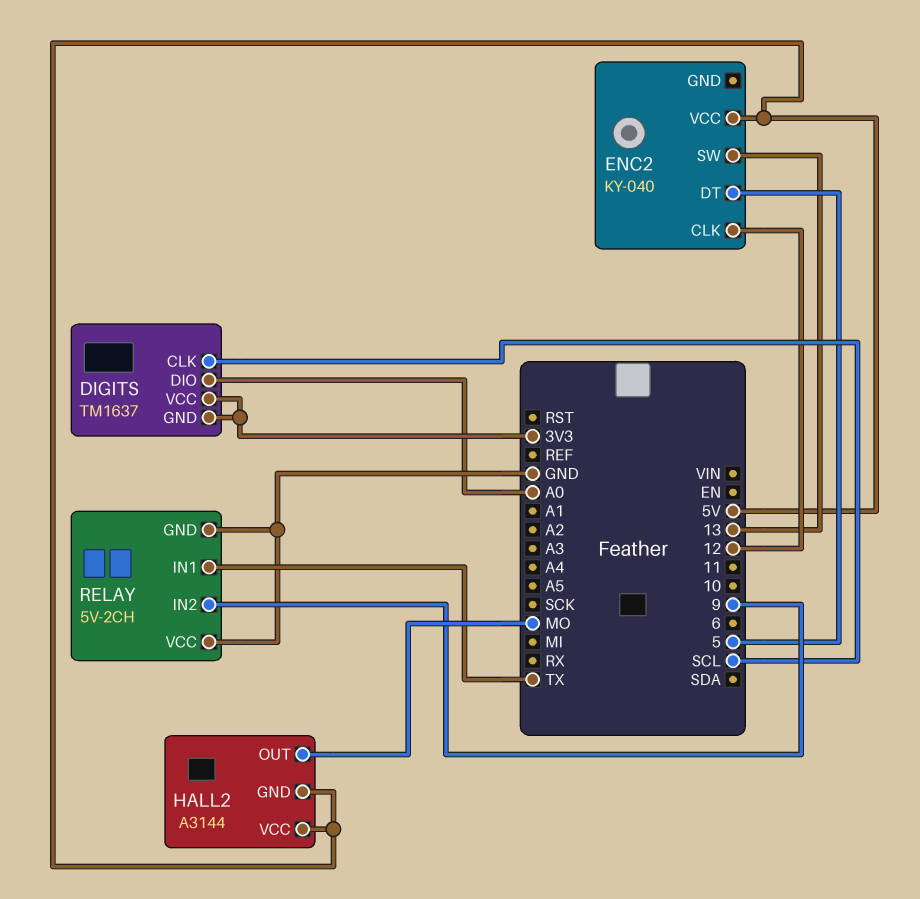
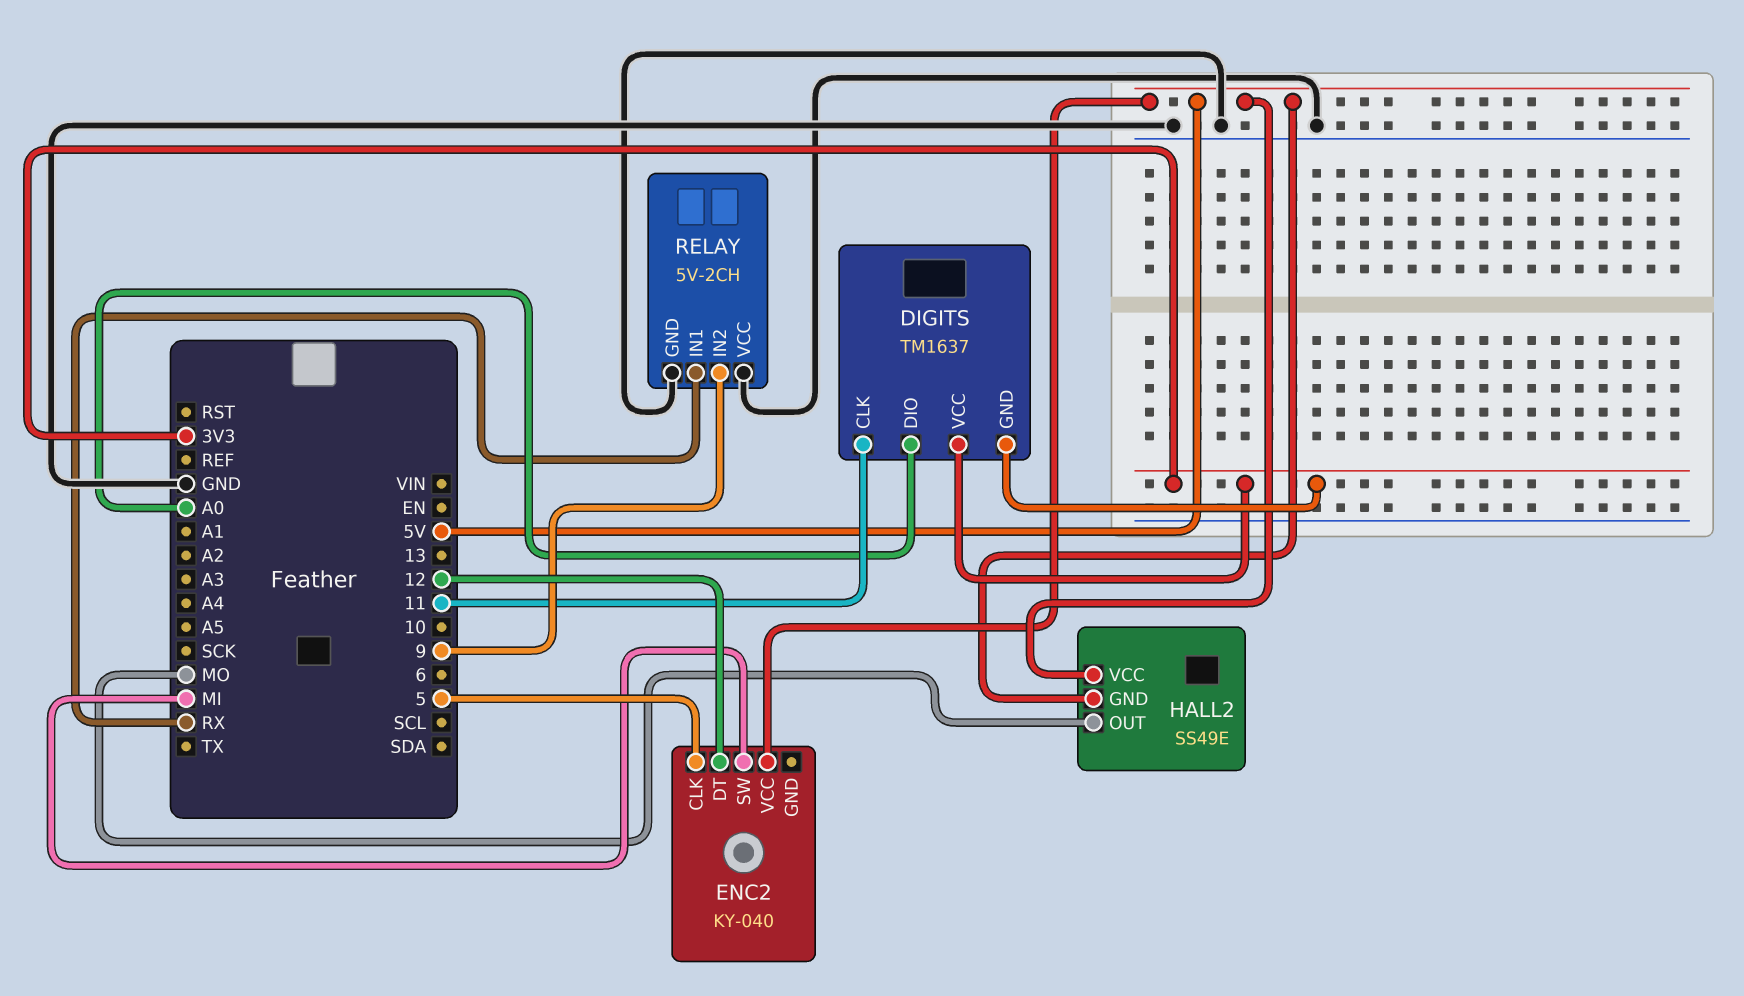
DIGITS pin CLK: SCL -> 11
ENC2 pin CLK: 12 -> 5
ENC2 pin DT: 5 -> 12
ENC2 pin SW: 13 -> MI
HALL2: A3144 -> SS49E
RELAY pin IN1: TX -> RX

